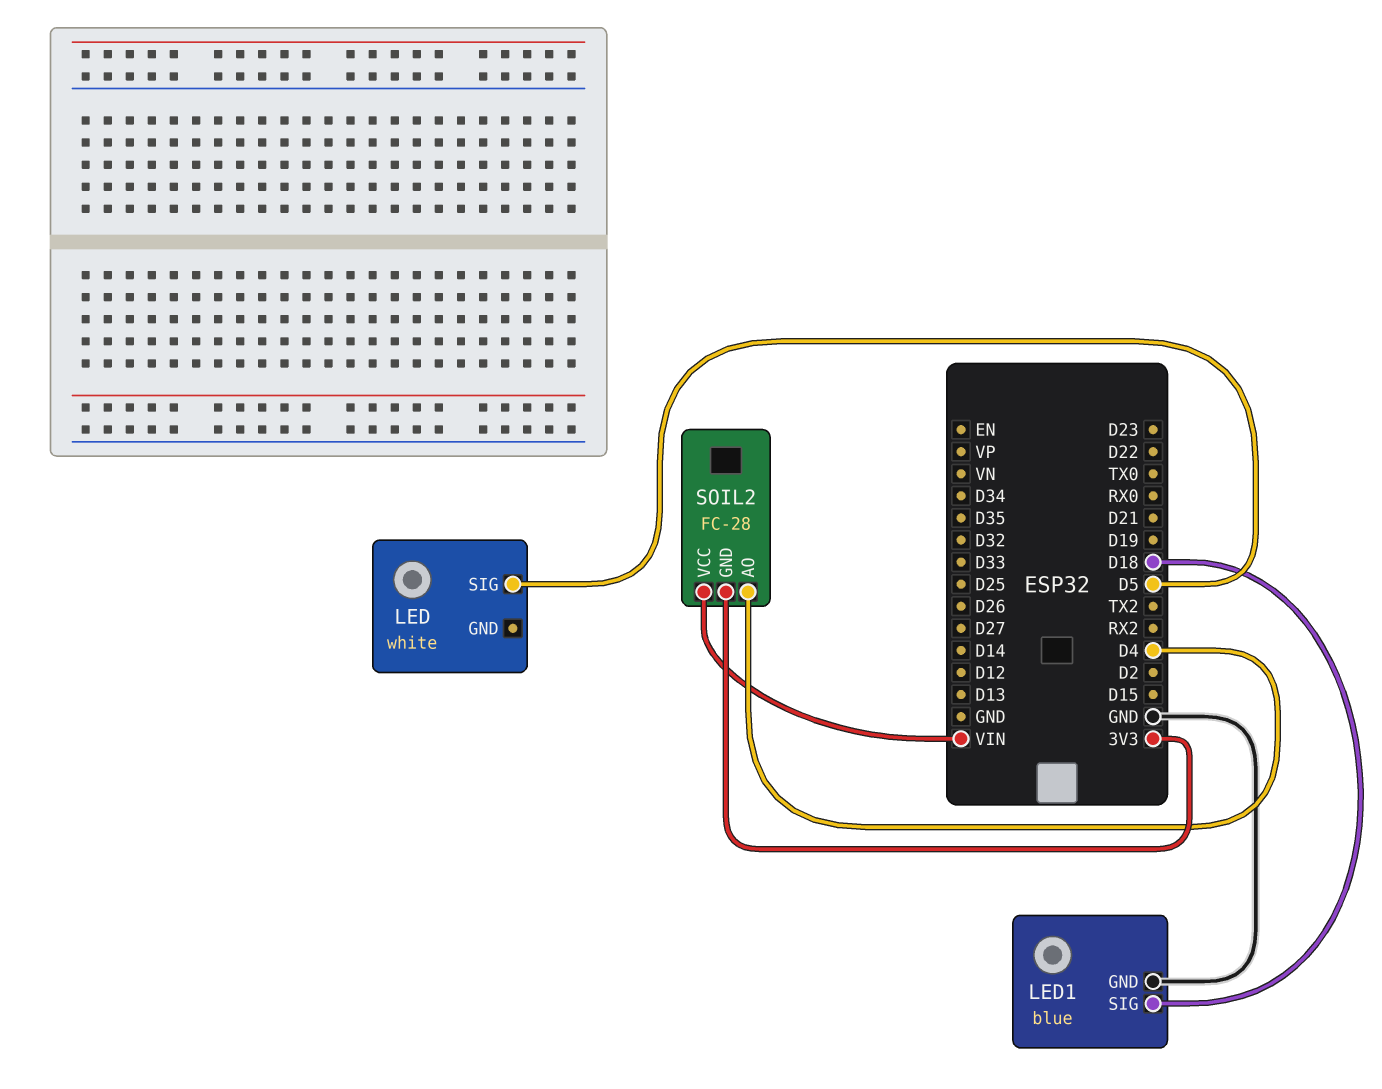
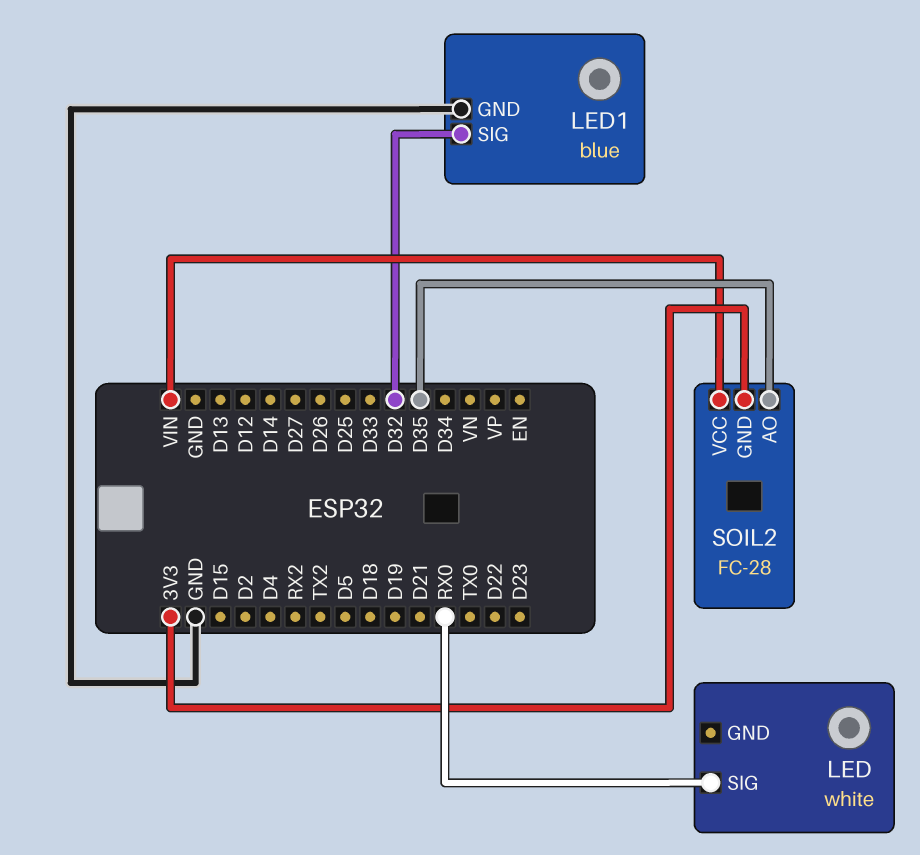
LED pin SIG: D5 -> RX0
LED1 pin SIG: D18 -> D32
SOIL2 pin AO: D4 -> D35

